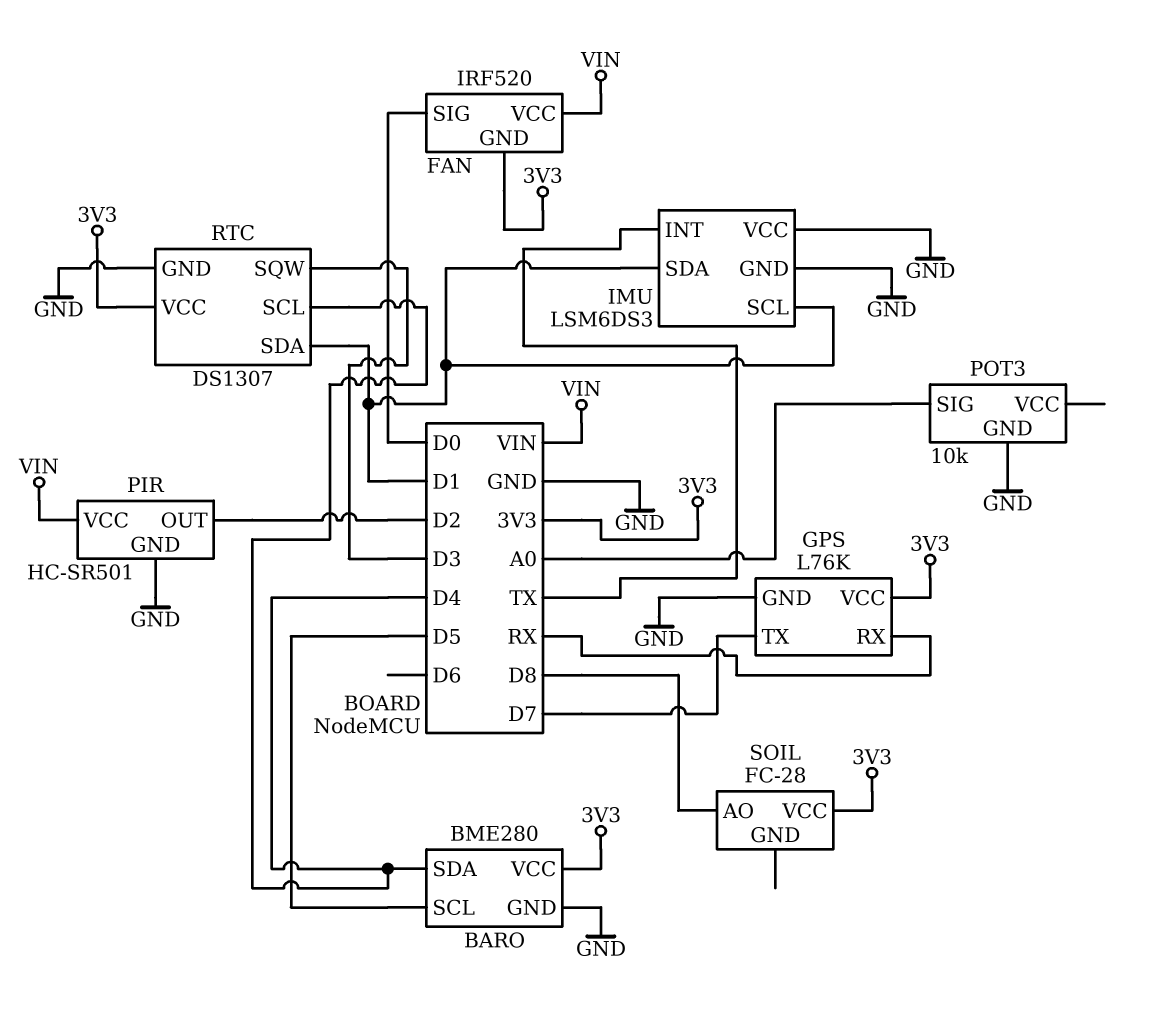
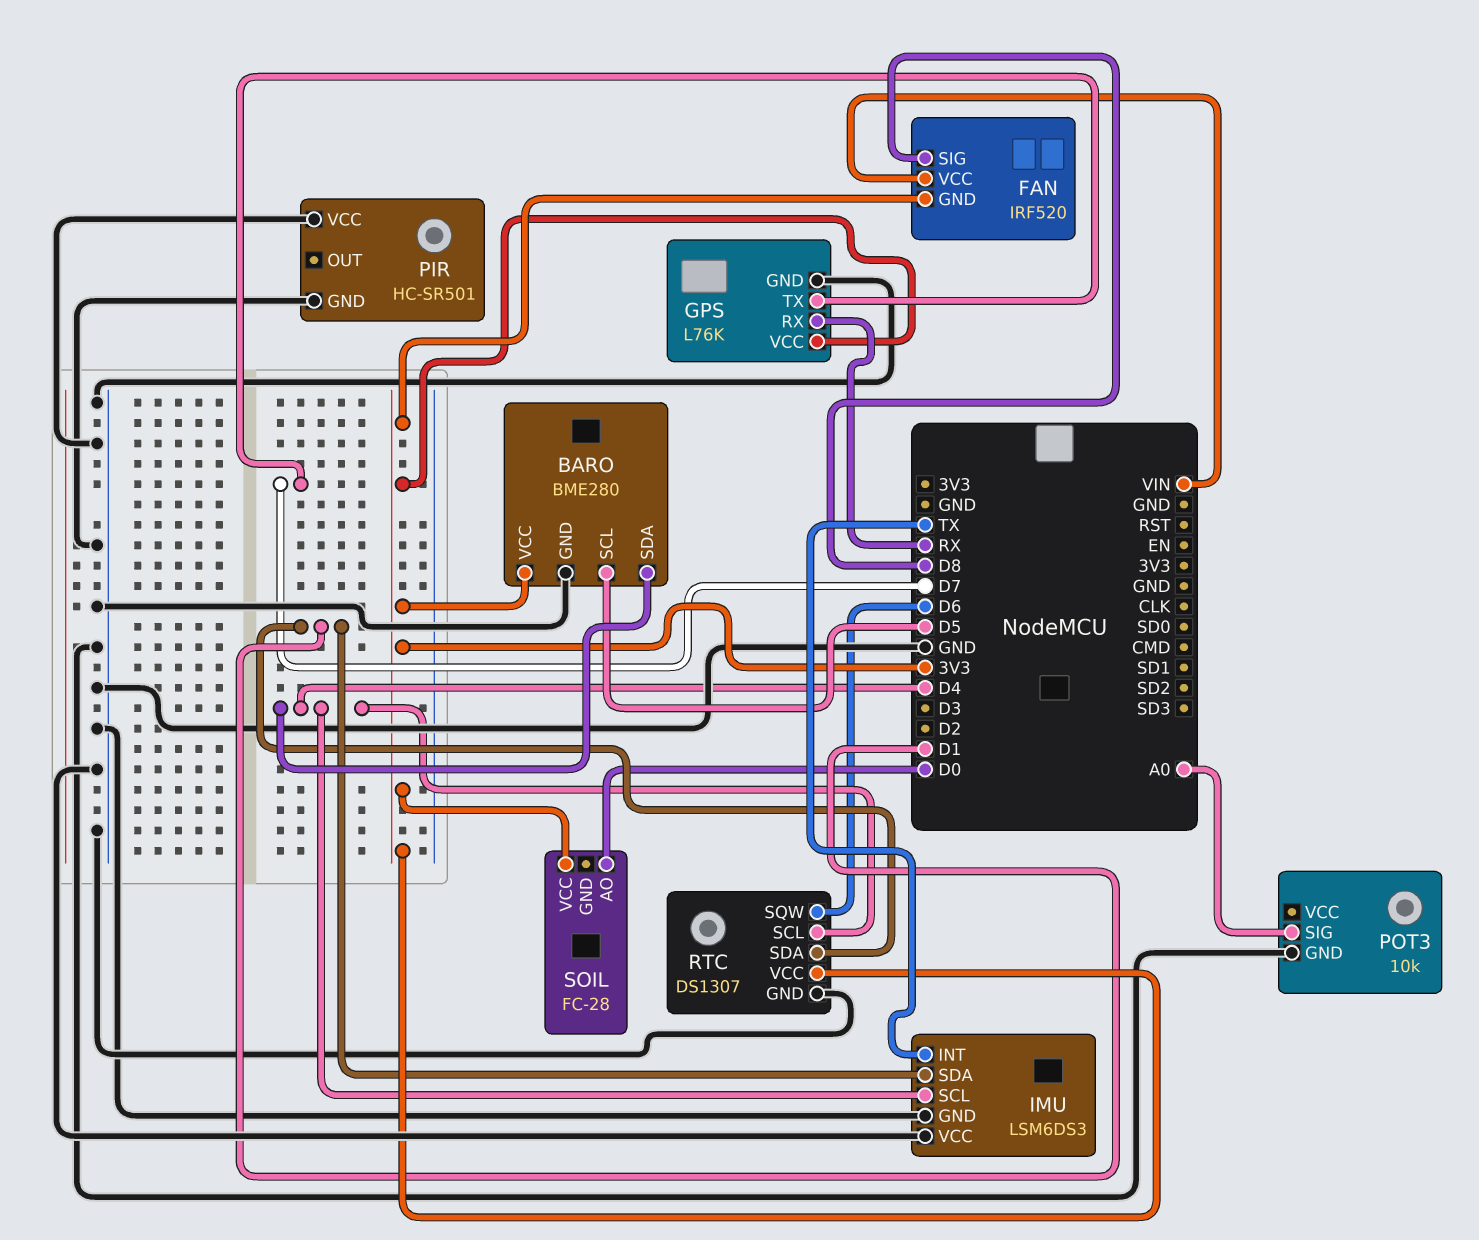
FAN pin SIG: D0 -> D8
IMU pin SCL: D1 -> D4
PIR pin OUT: D2 -> none
PIR pin VCC: VIN -> GND
RTC pin SQW: D3 -> D6
SOIL pin AO: D8 -> D0

